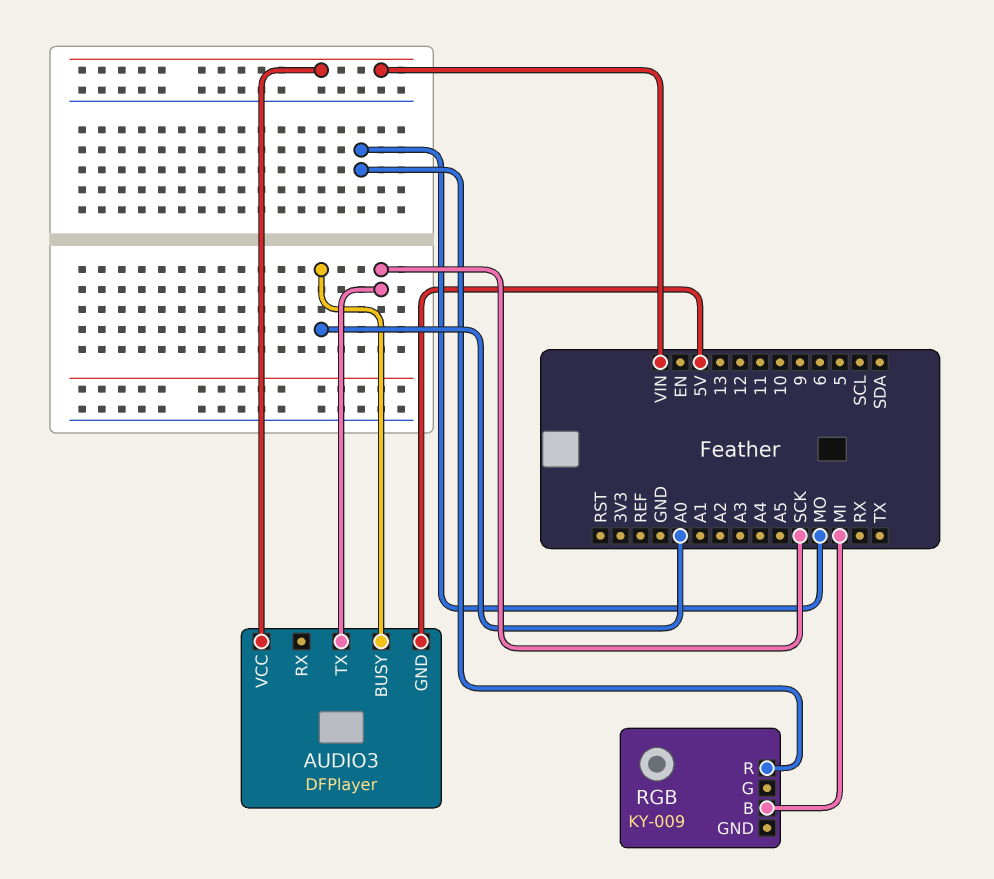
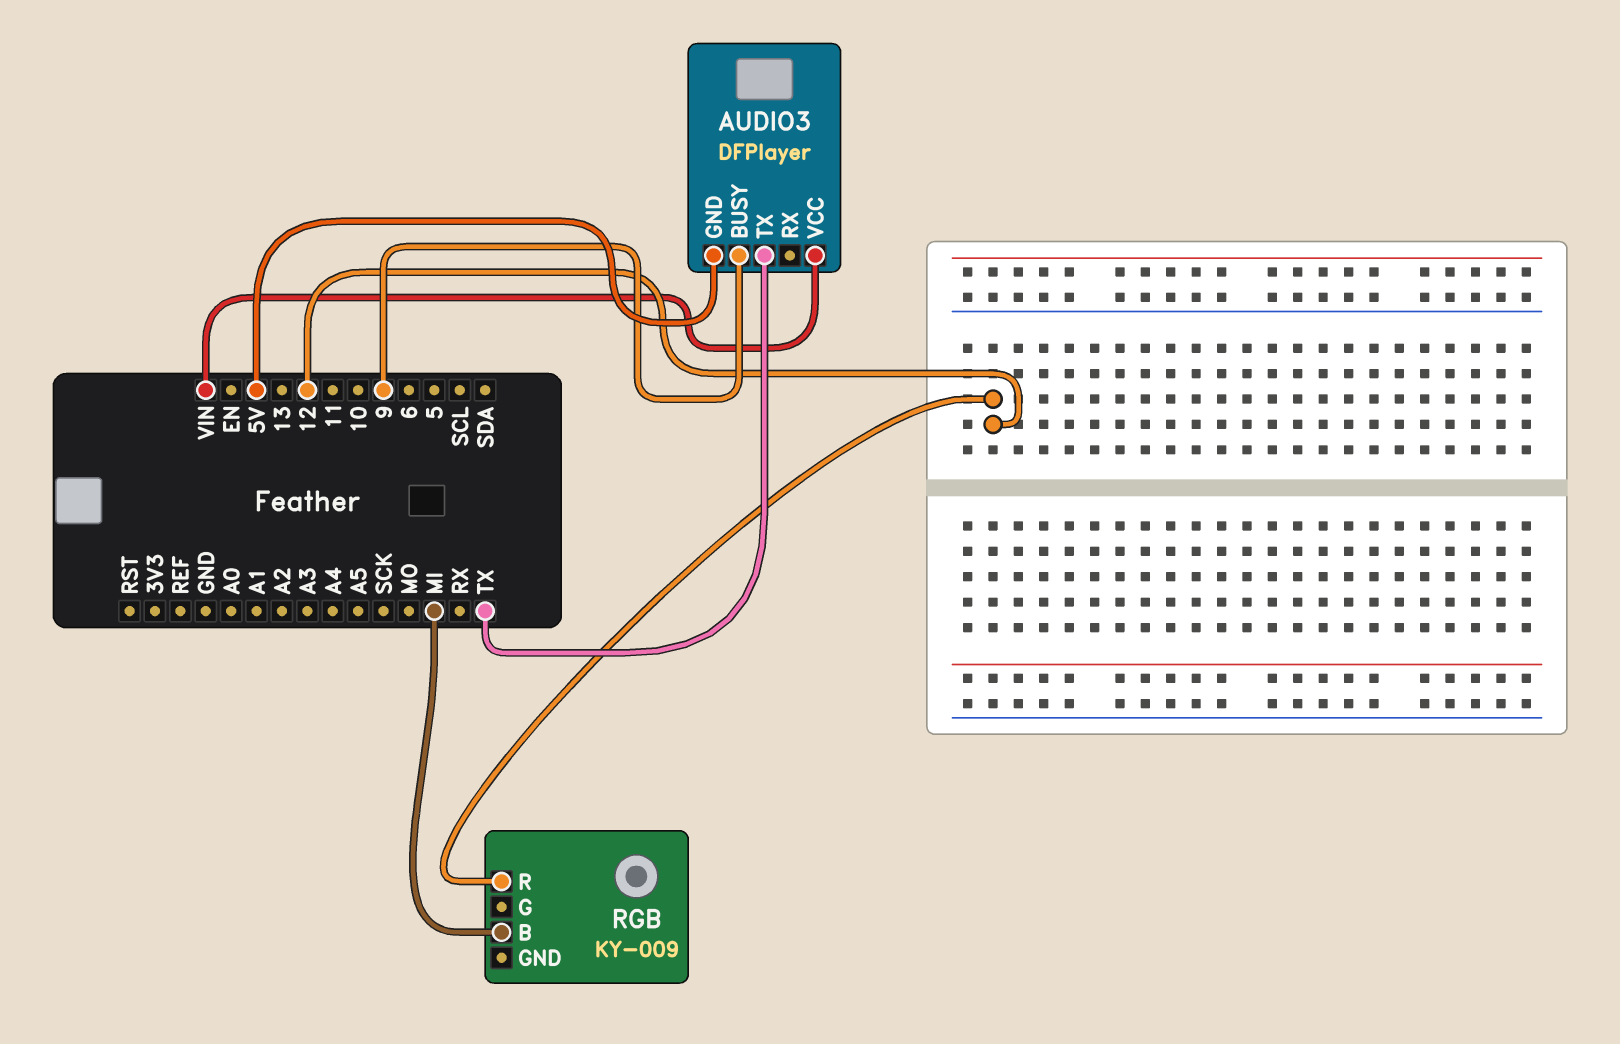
AUDIO3 pin BUSY: A0 -> 9
AUDIO3 pin TX: SCK -> TX
RGB pin R: MO -> 12

